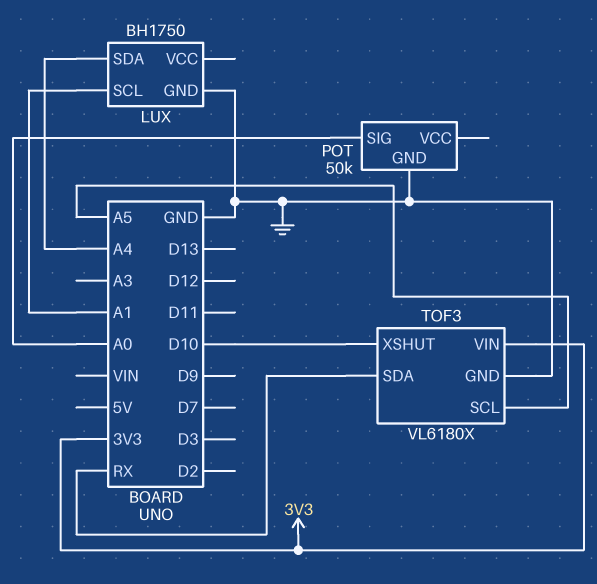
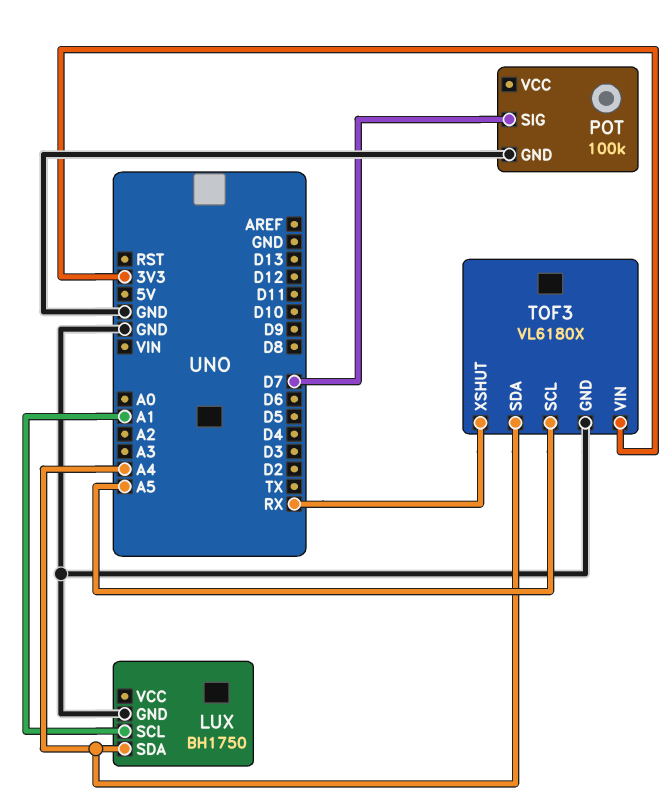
POT: 50k -> 100k
POT pin SIG: A0 -> D7
TOF3 pin SDA: RX -> A4
TOF3 pin XSHUT: D10 -> RX

